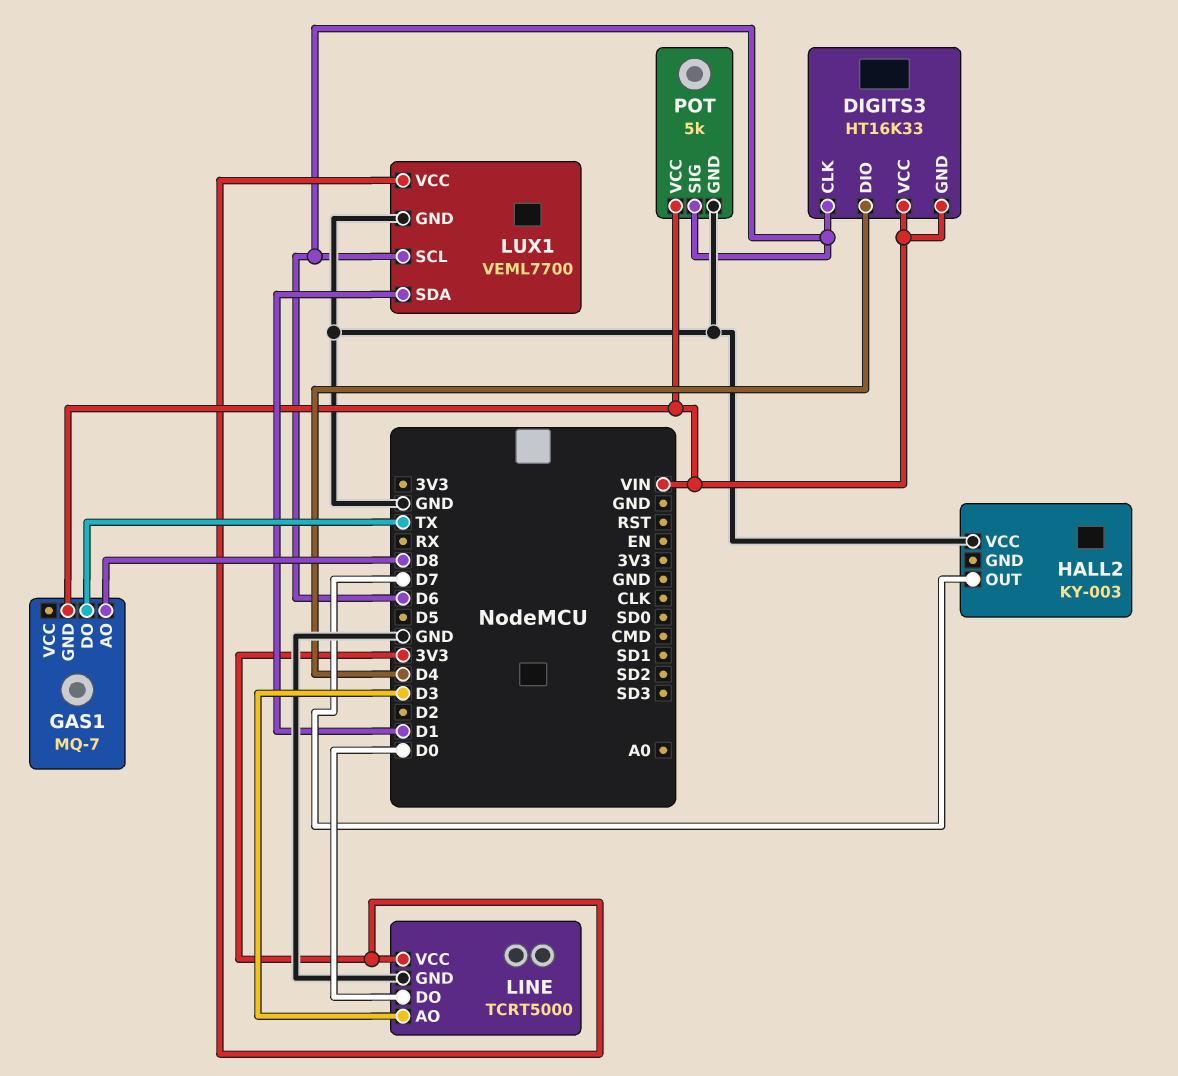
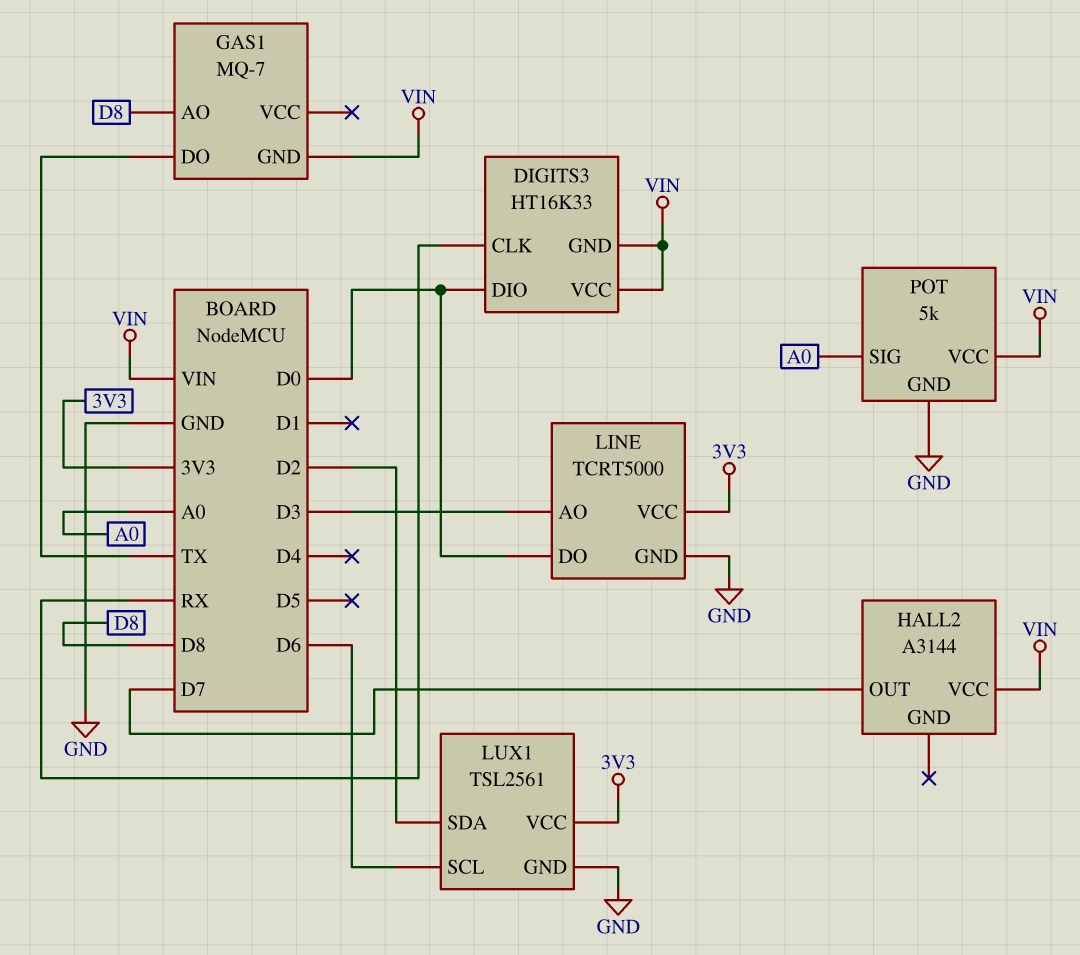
DIGITS3 pin CLK: D6 -> RX
DIGITS3 pin DIO: D4 -> D0
HALL2: KY-003 -> A3144
HALL2 pin VCC: GND -> VIN
LUX1: VEML7700 -> TSL2561
LUX1 pin SDA: D1 -> D2
POT pin SIG: D6 -> A0

